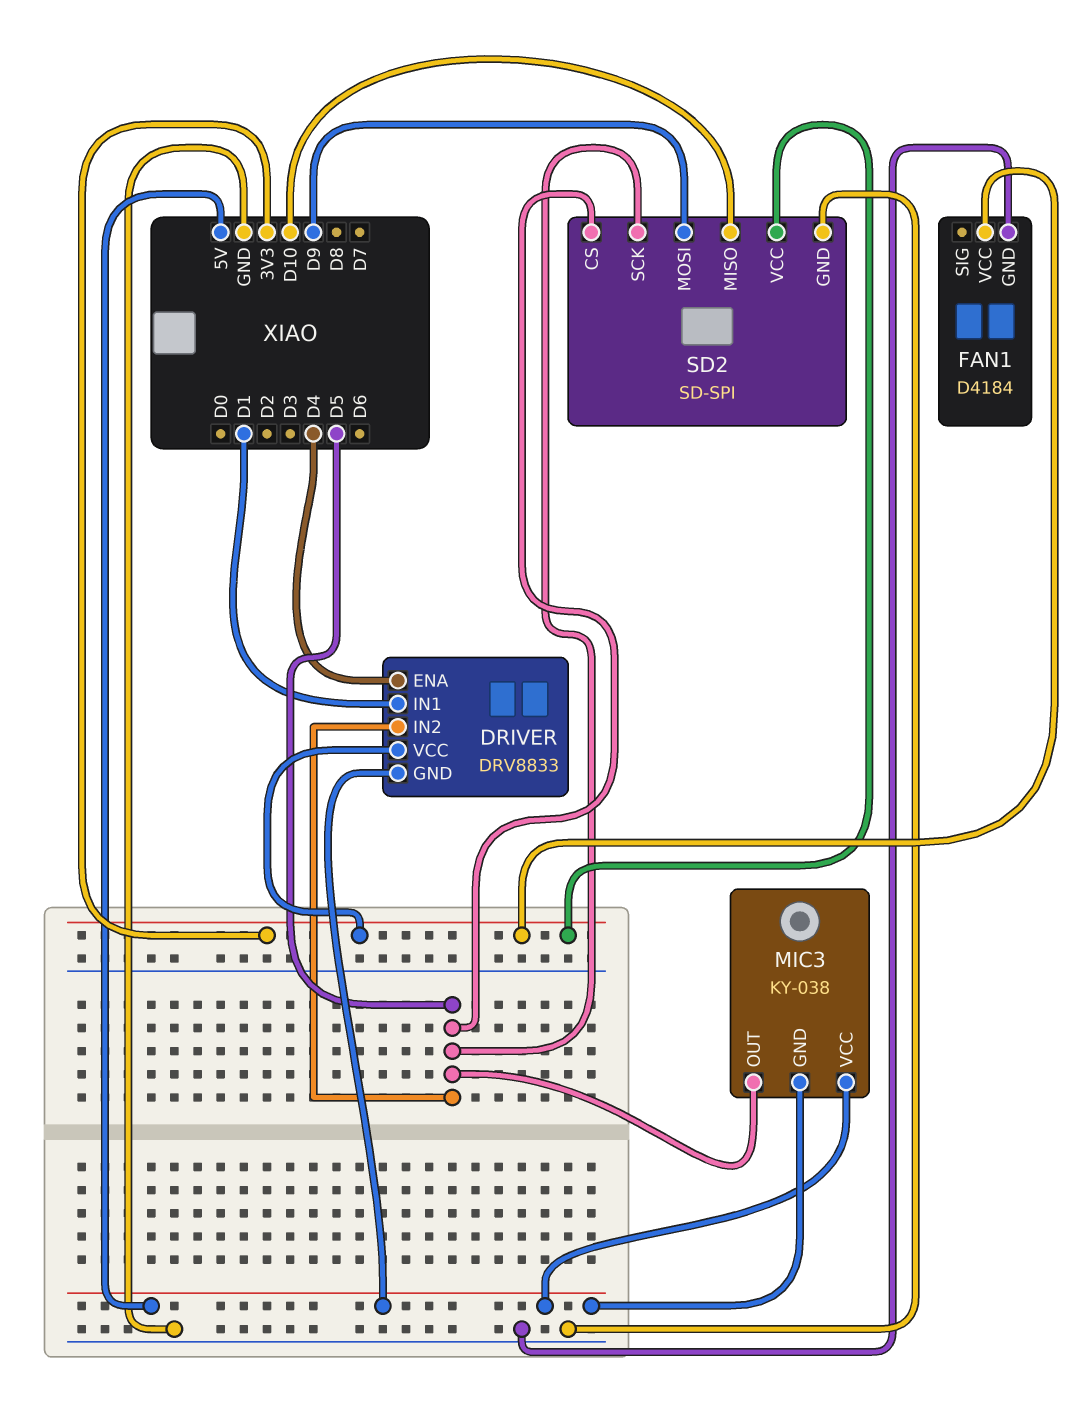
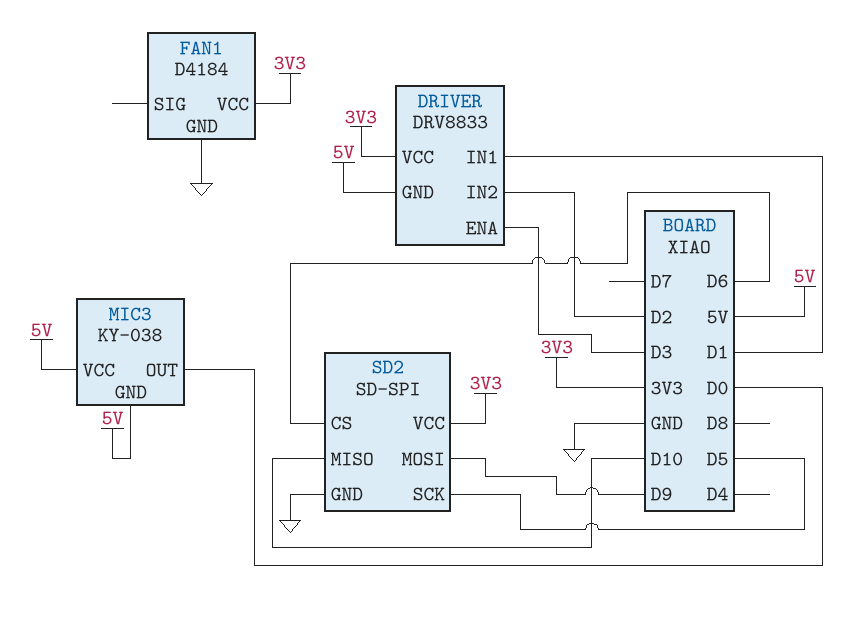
DRIVER pin ENA: D4 -> D3
DRIVER pin IN2: D5 -> D2
MIC3 pin OUT: D5 -> D0
SD2 pin CS: D5 -> D6

